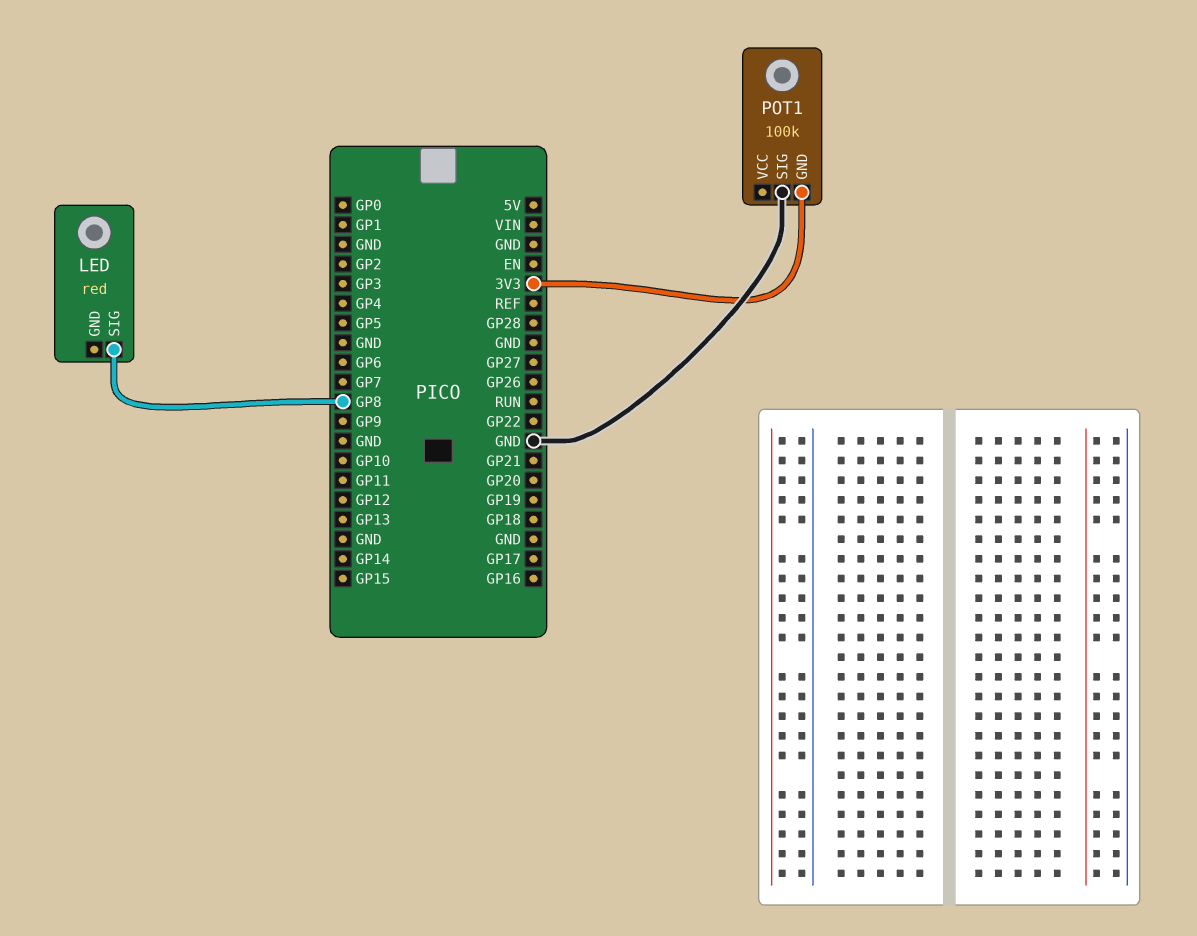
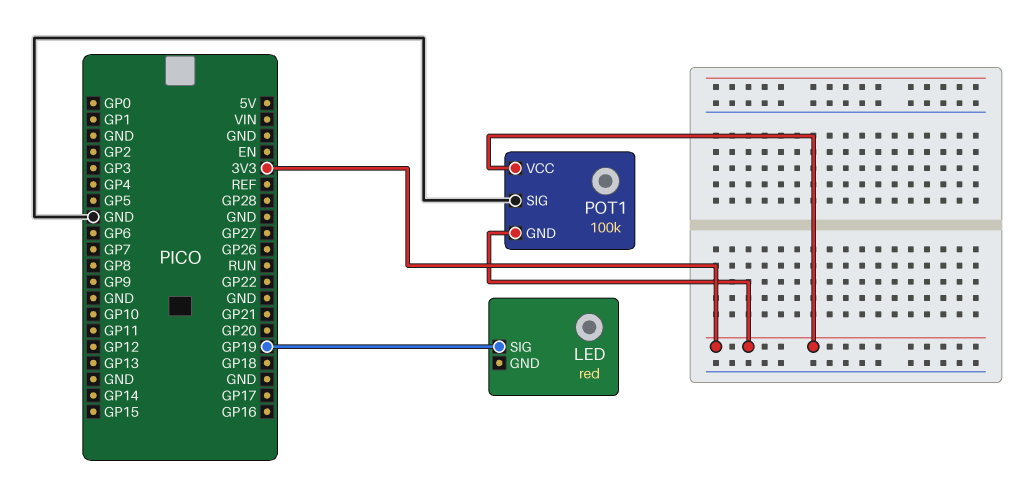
LED pin SIG: GP8 -> GP19
POT1 pin VCC: none -> 3V3

